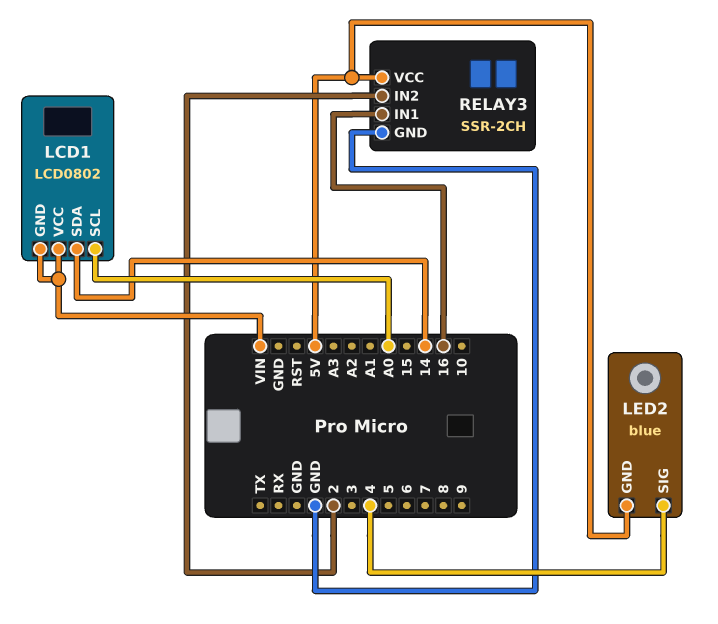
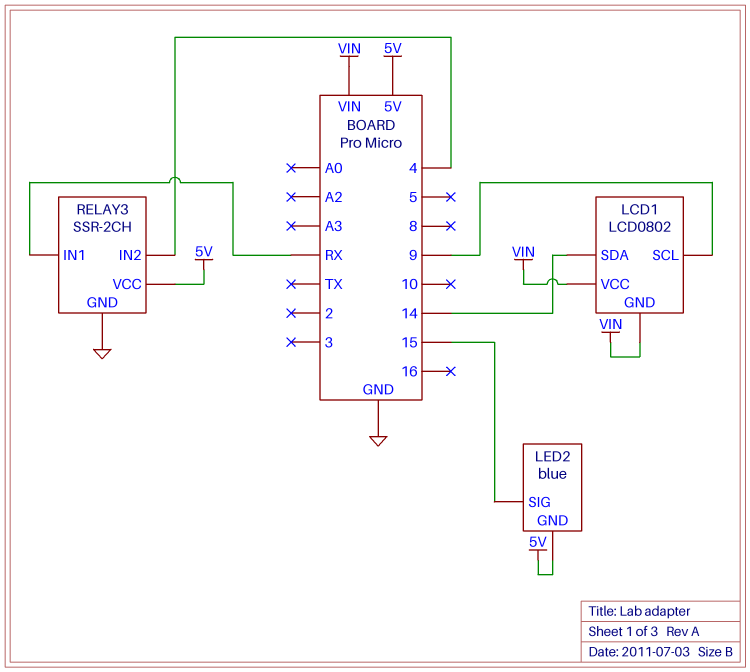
LCD1 pin SCL: A0 -> 9
LED2 pin SIG: 4 -> 15
RELAY3 pin IN1: 16 -> RX
RELAY3 pin IN2: 2 -> 4

